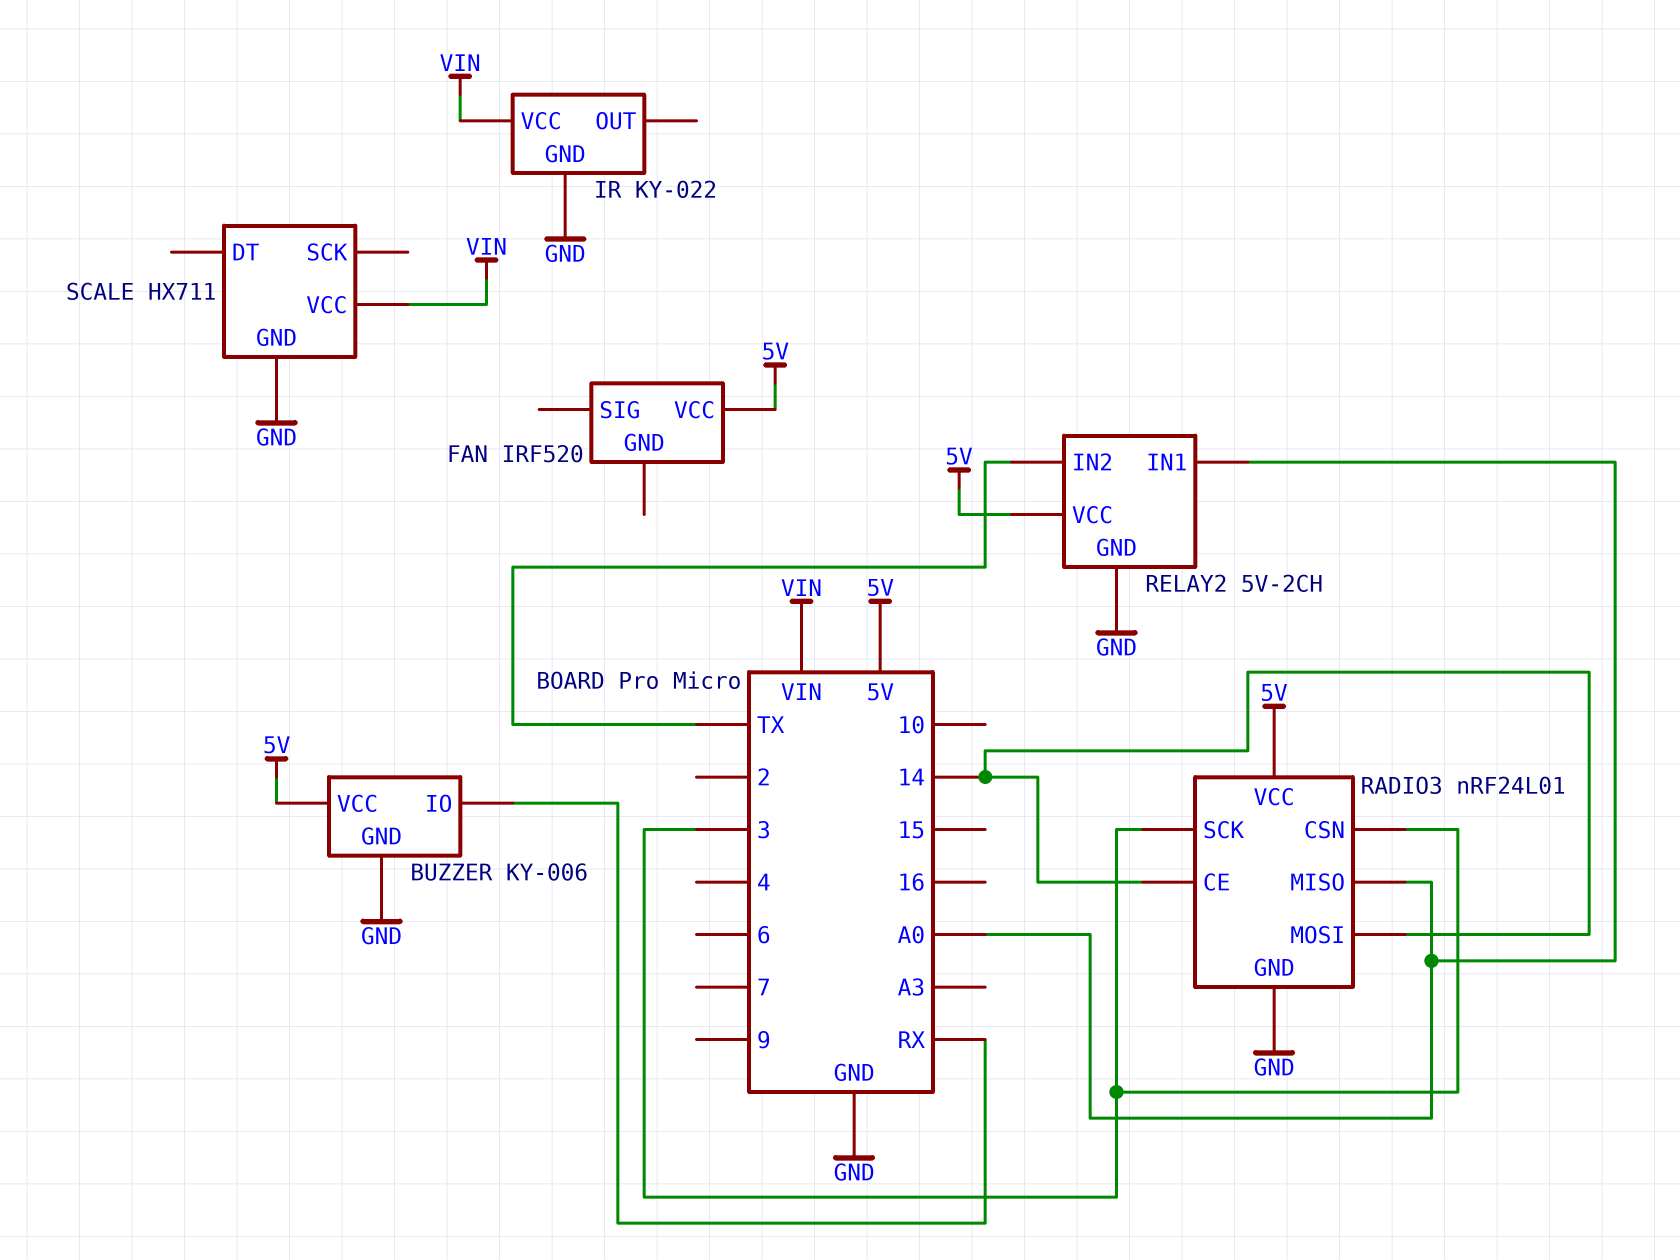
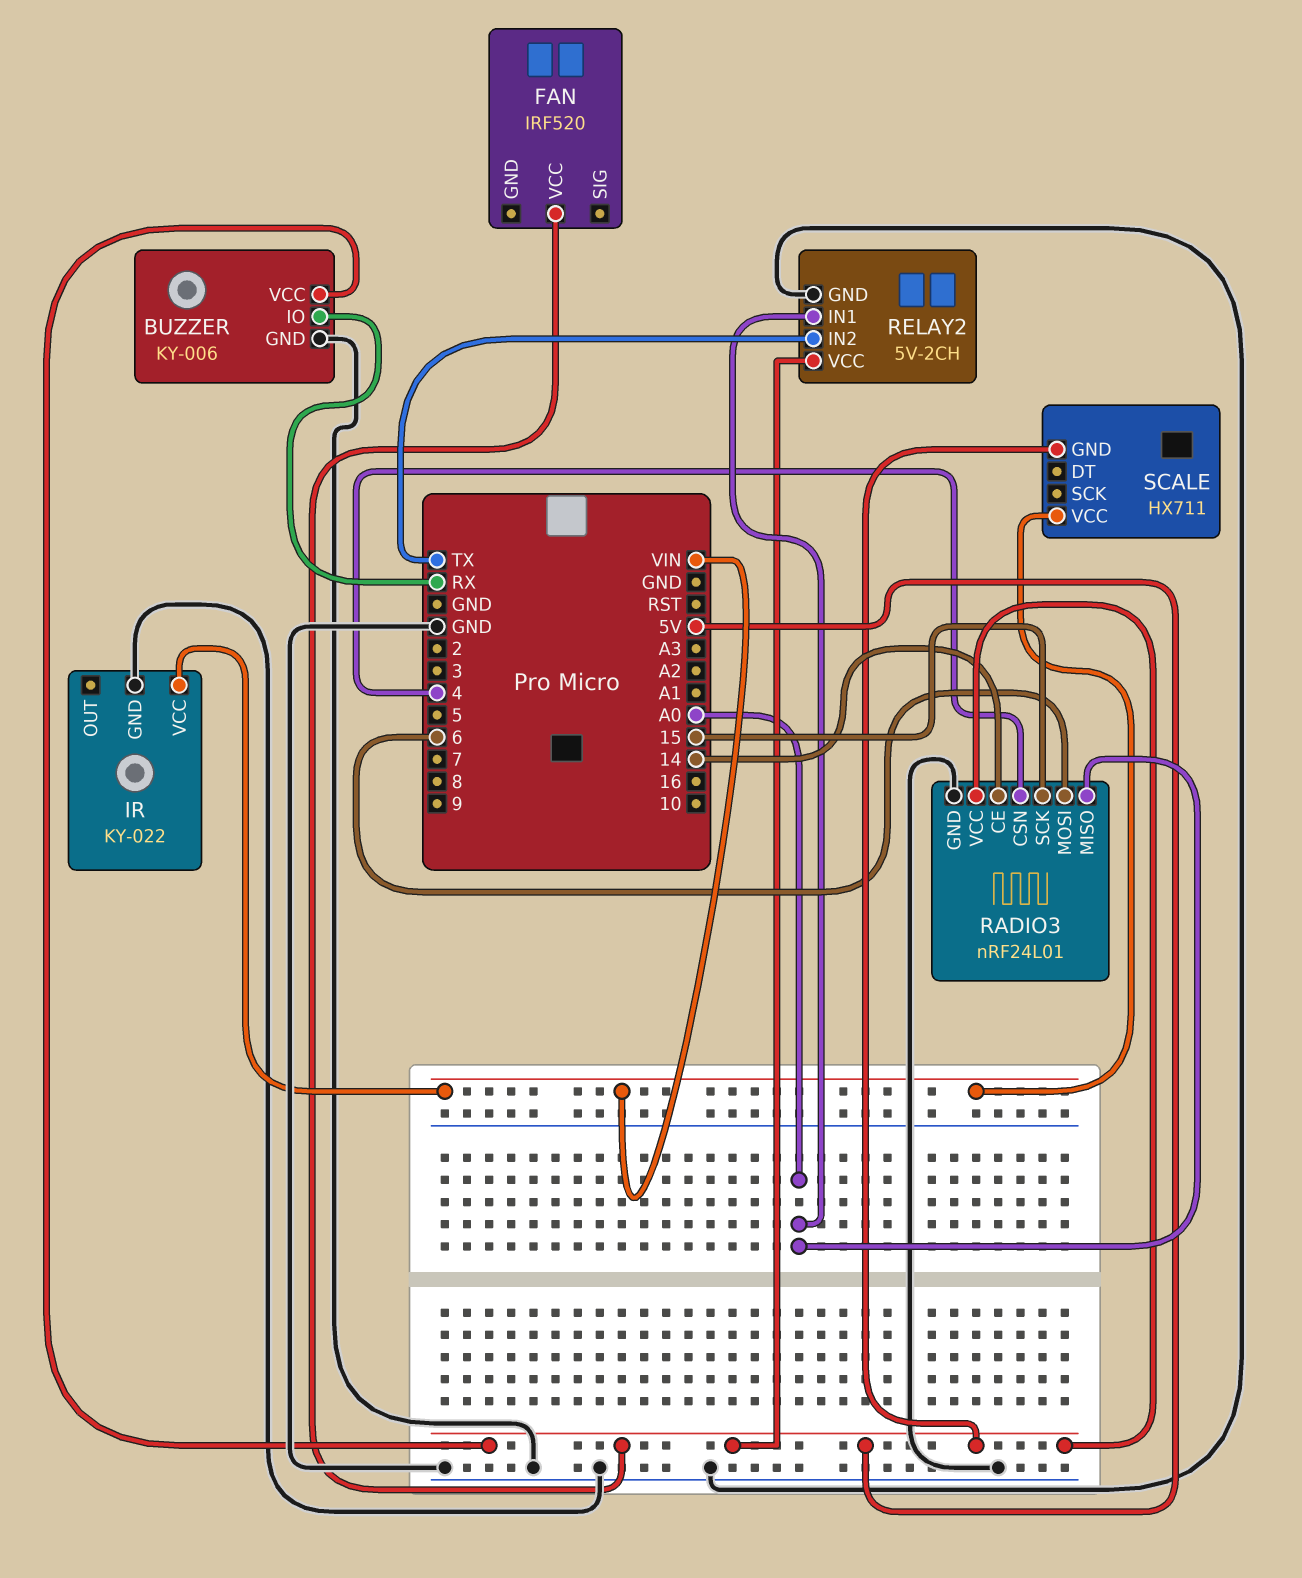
RADIO3 pin CSN: 3 -> 4
RADIO3 pin MOSI: 14 -> 6
RADIO3 pin SCK: 3 -> 15
SCALE pin GND: GND -> 5V

